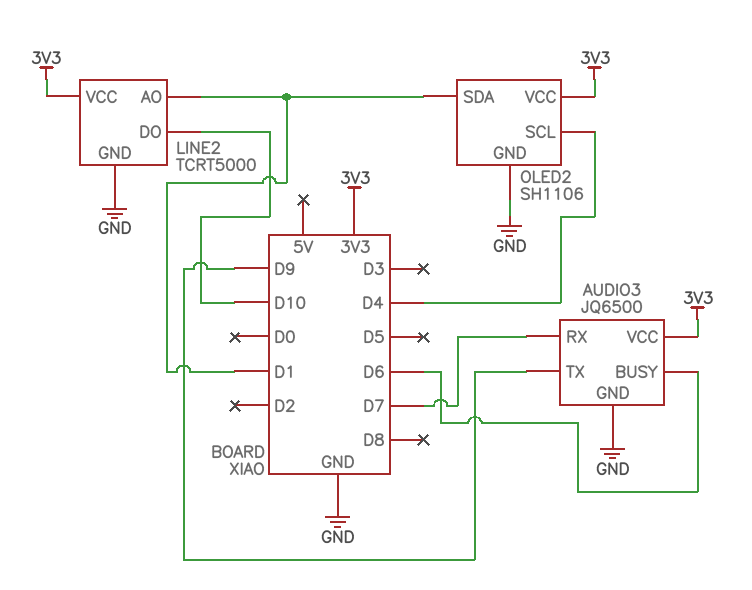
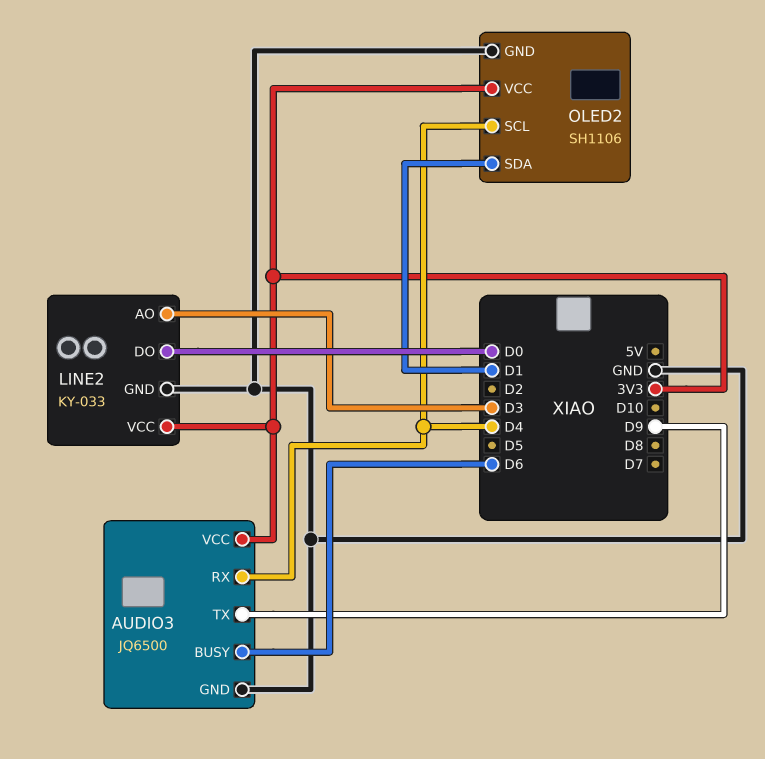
AUDIO3 pin RX: D7 -> D4
LINE2: TCRT5000 -> KY-033
LINE2 pin AO: D1 -> D3
LINE2 pin DO: D10 -> D0

